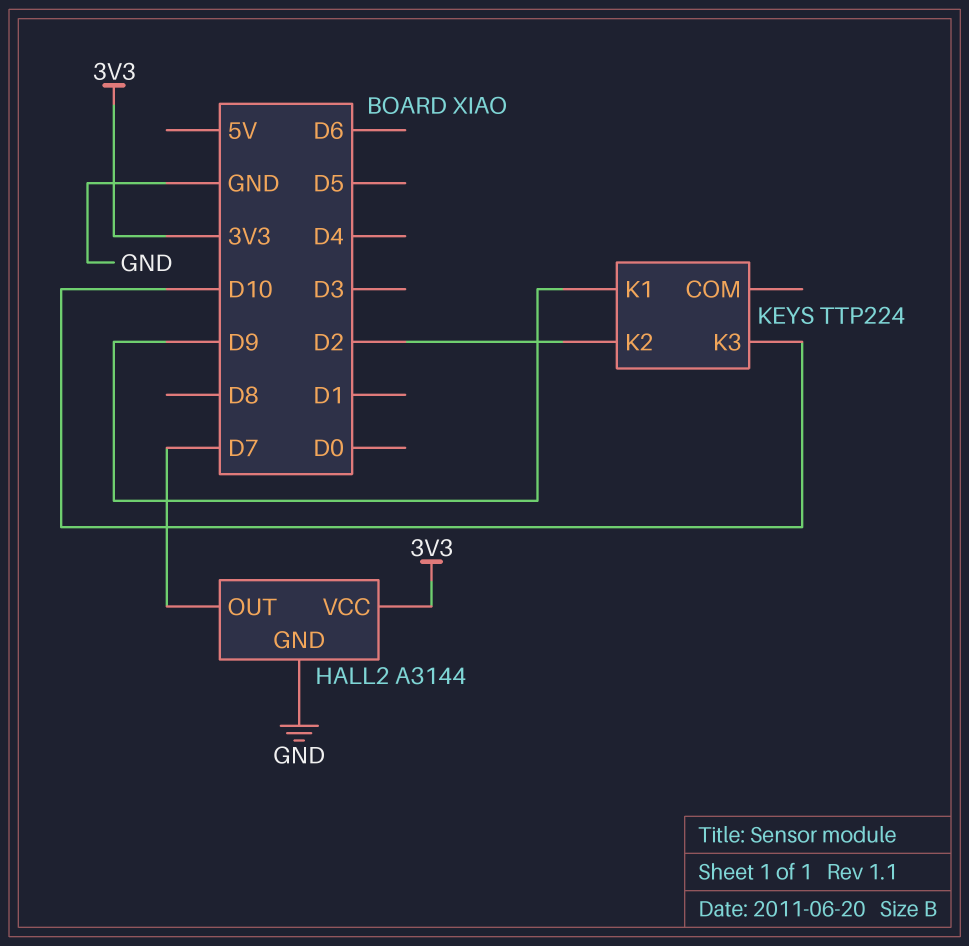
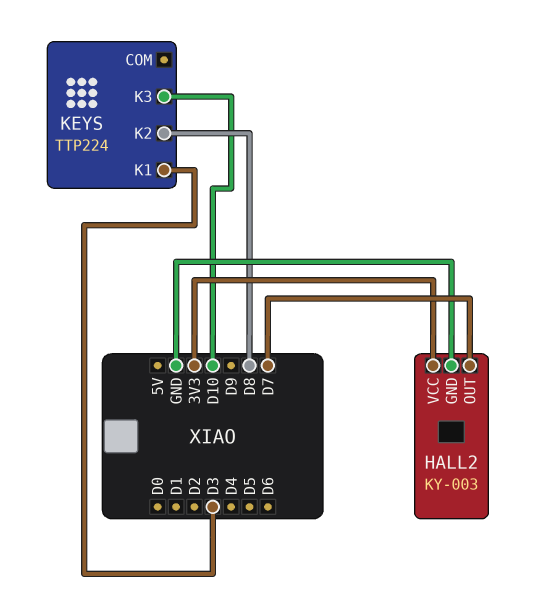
HALL2: A3144 -> KY-003
KEYS pin K1: D9 -> D3
KEYS pin K2: D2 -> D8

